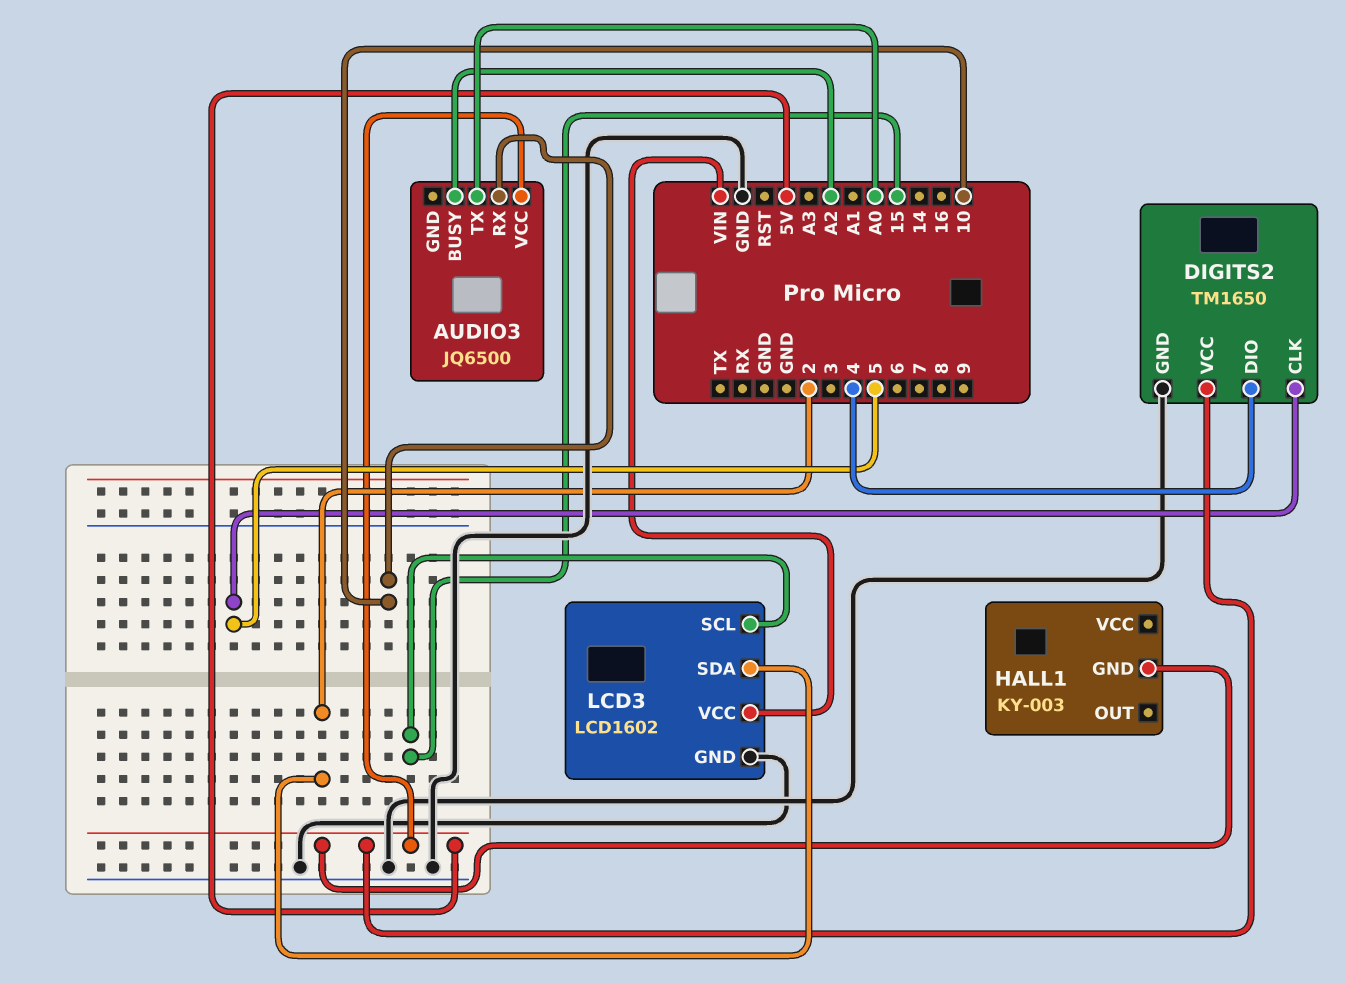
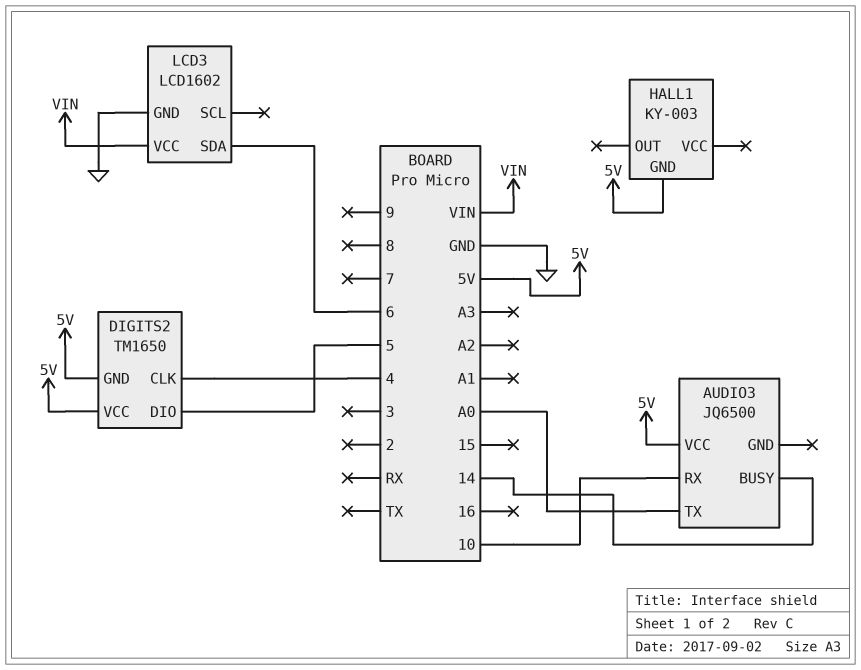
AUDIO3 pin BUSY: A2 -> 14
DIGITS2 pin CLK: 5 -> 4
DIGITS2 pin DIO: 4 -> 5
DIGITS2 pin GND: GND -> 5V
LCD3 pin SCL: 15 -> none
LCD3 pin SDA: 2 -> 6

